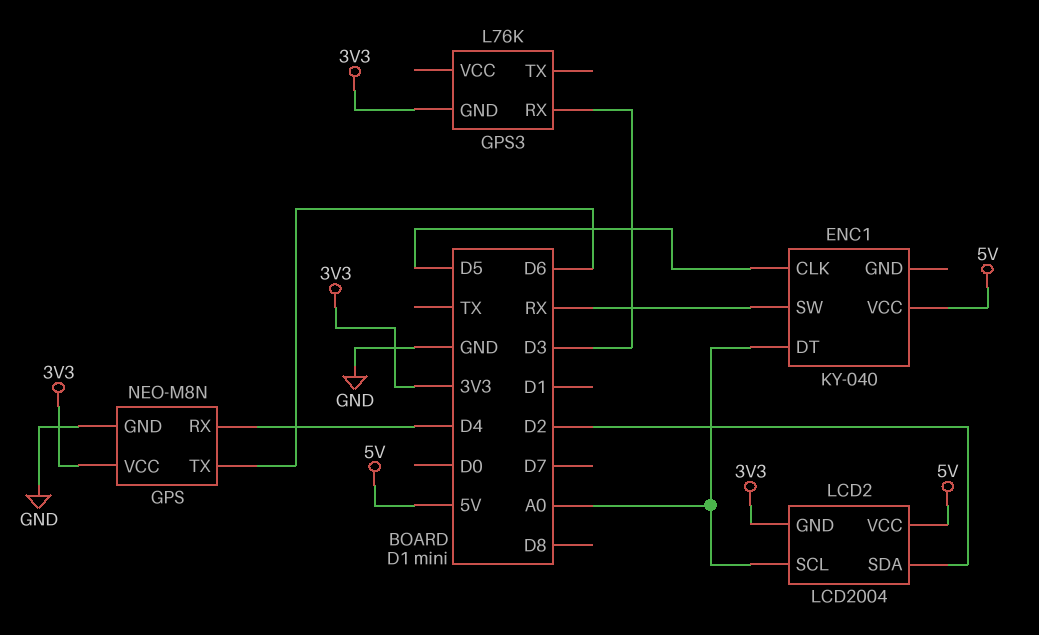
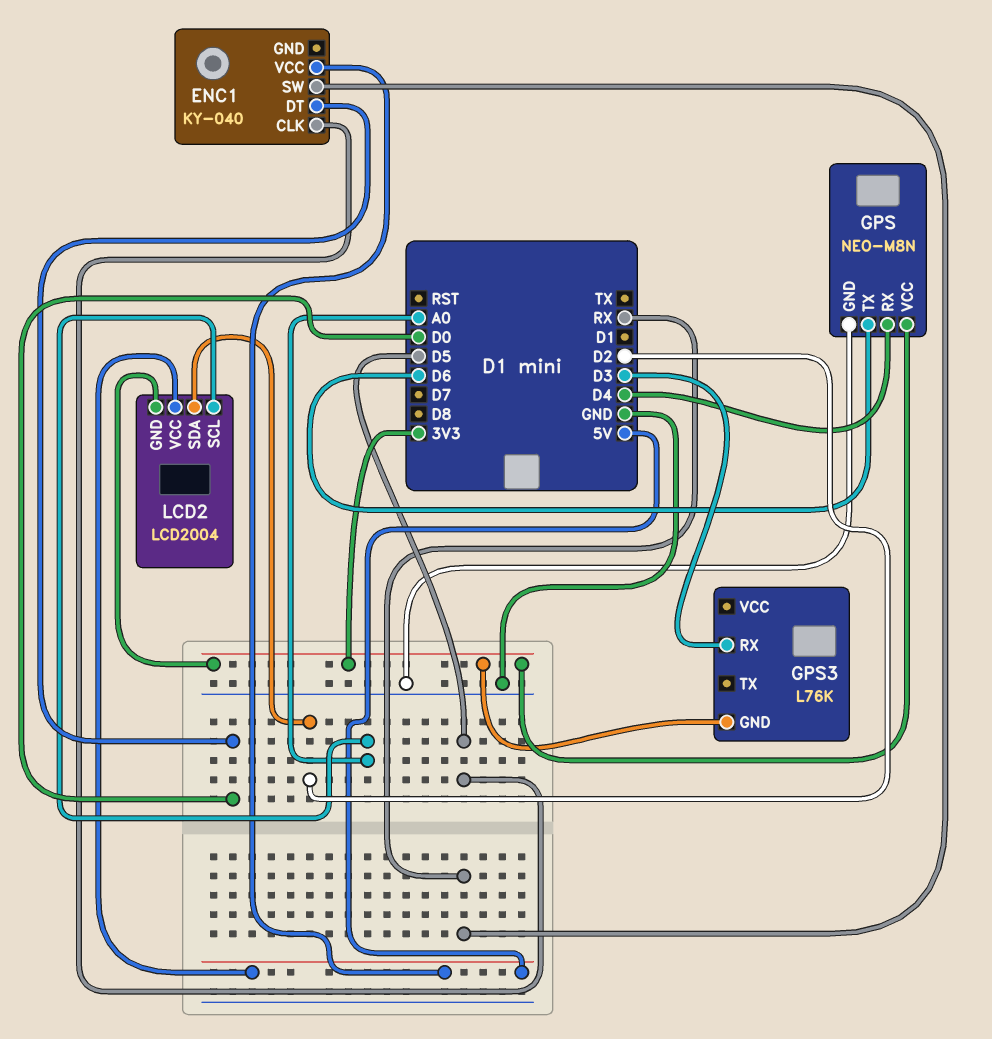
ENC1 pin DT: A0 -> D0

